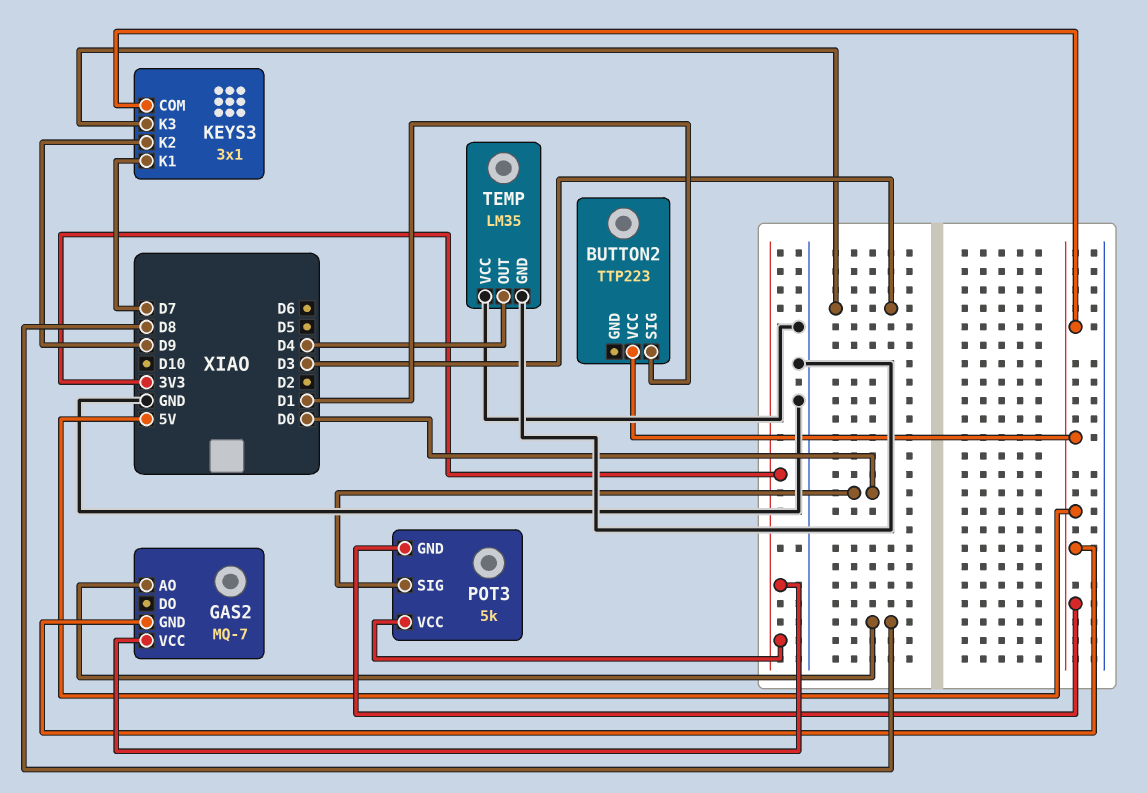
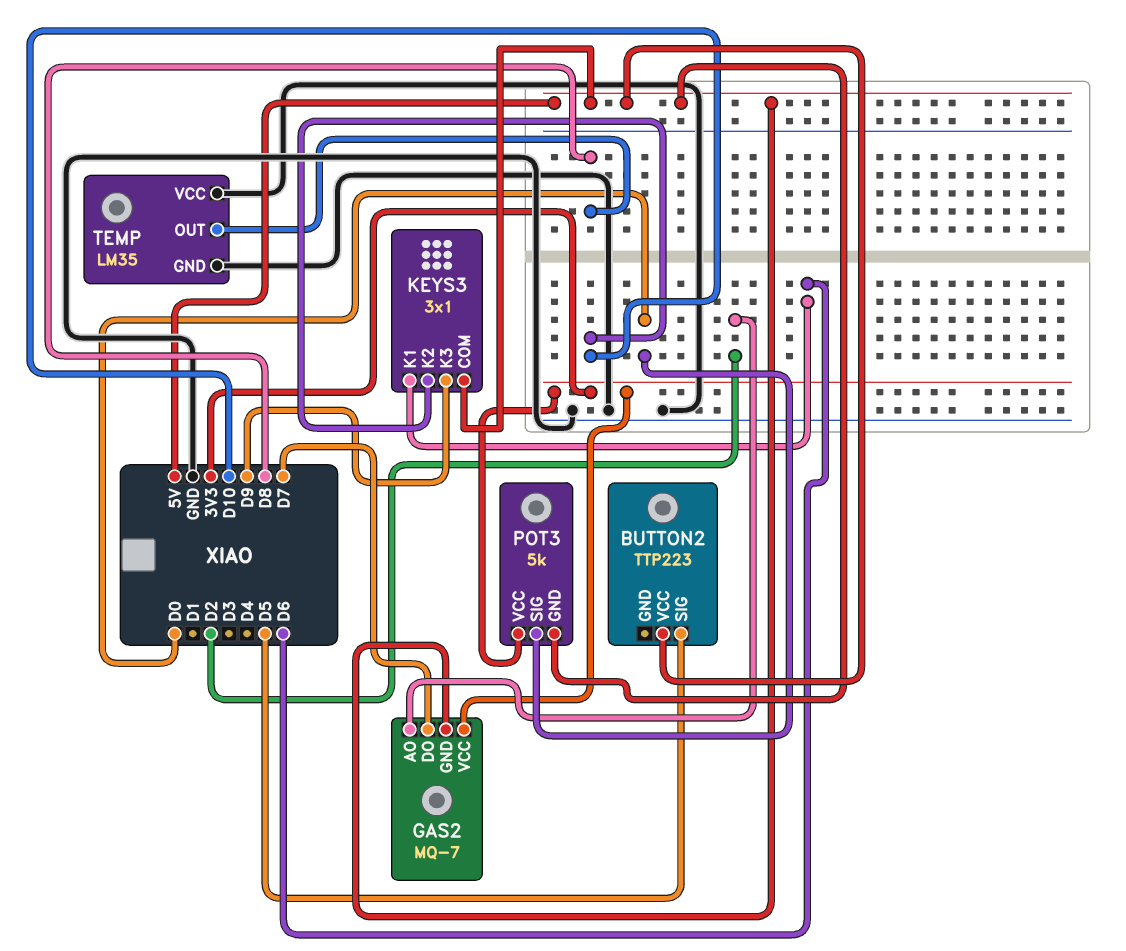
BUTTON2 pin SIG: D1 -> D5
GAS2 pin AO: D8 -> D2
GAS2 pin DO: none -> D7
KEYS3 pin K1: D7 -> D6
KEYS3 pin K2: D9 -> D10
KEYS3 pin K3: D3 -> D9
TEMP pin OUT: D4 -> D8

